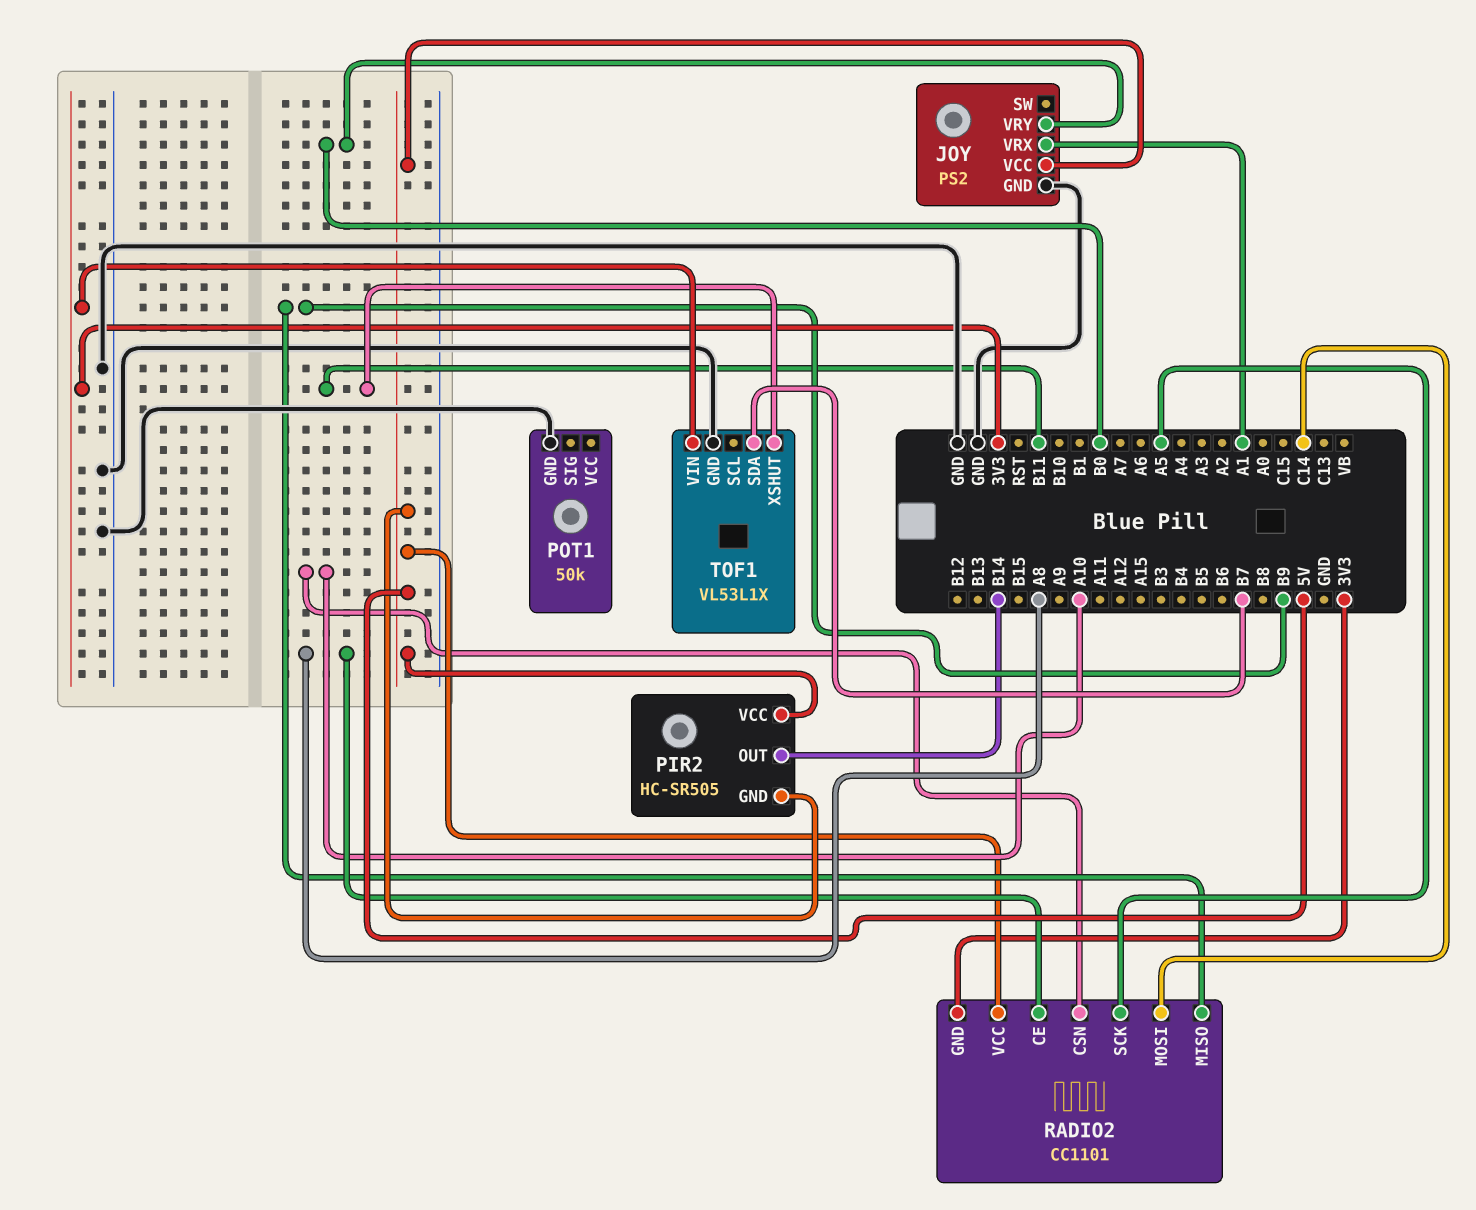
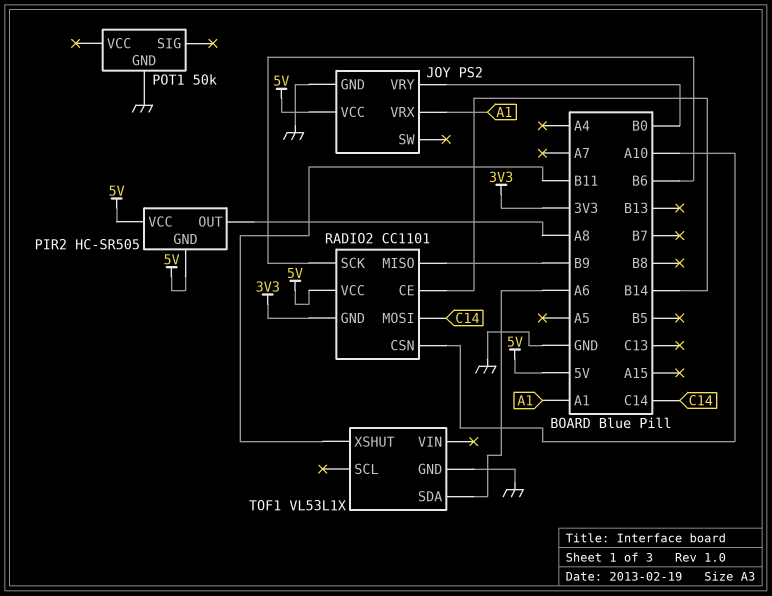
PIR2 pin OUT: B14 -> A8
RADIO2 pin CE: A8 -> B14
RADIO2 pin SCK: A5 -> B6
TOF1 pin SDA: B7 -> A6
TOF1 pin VIN: 3V3 -> none

